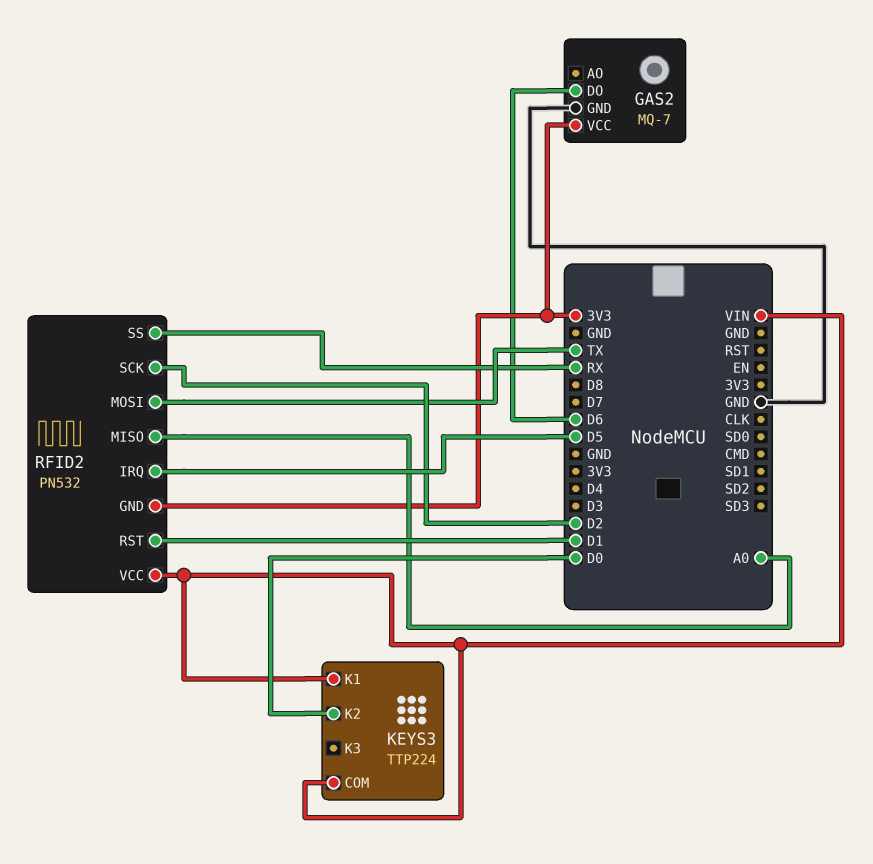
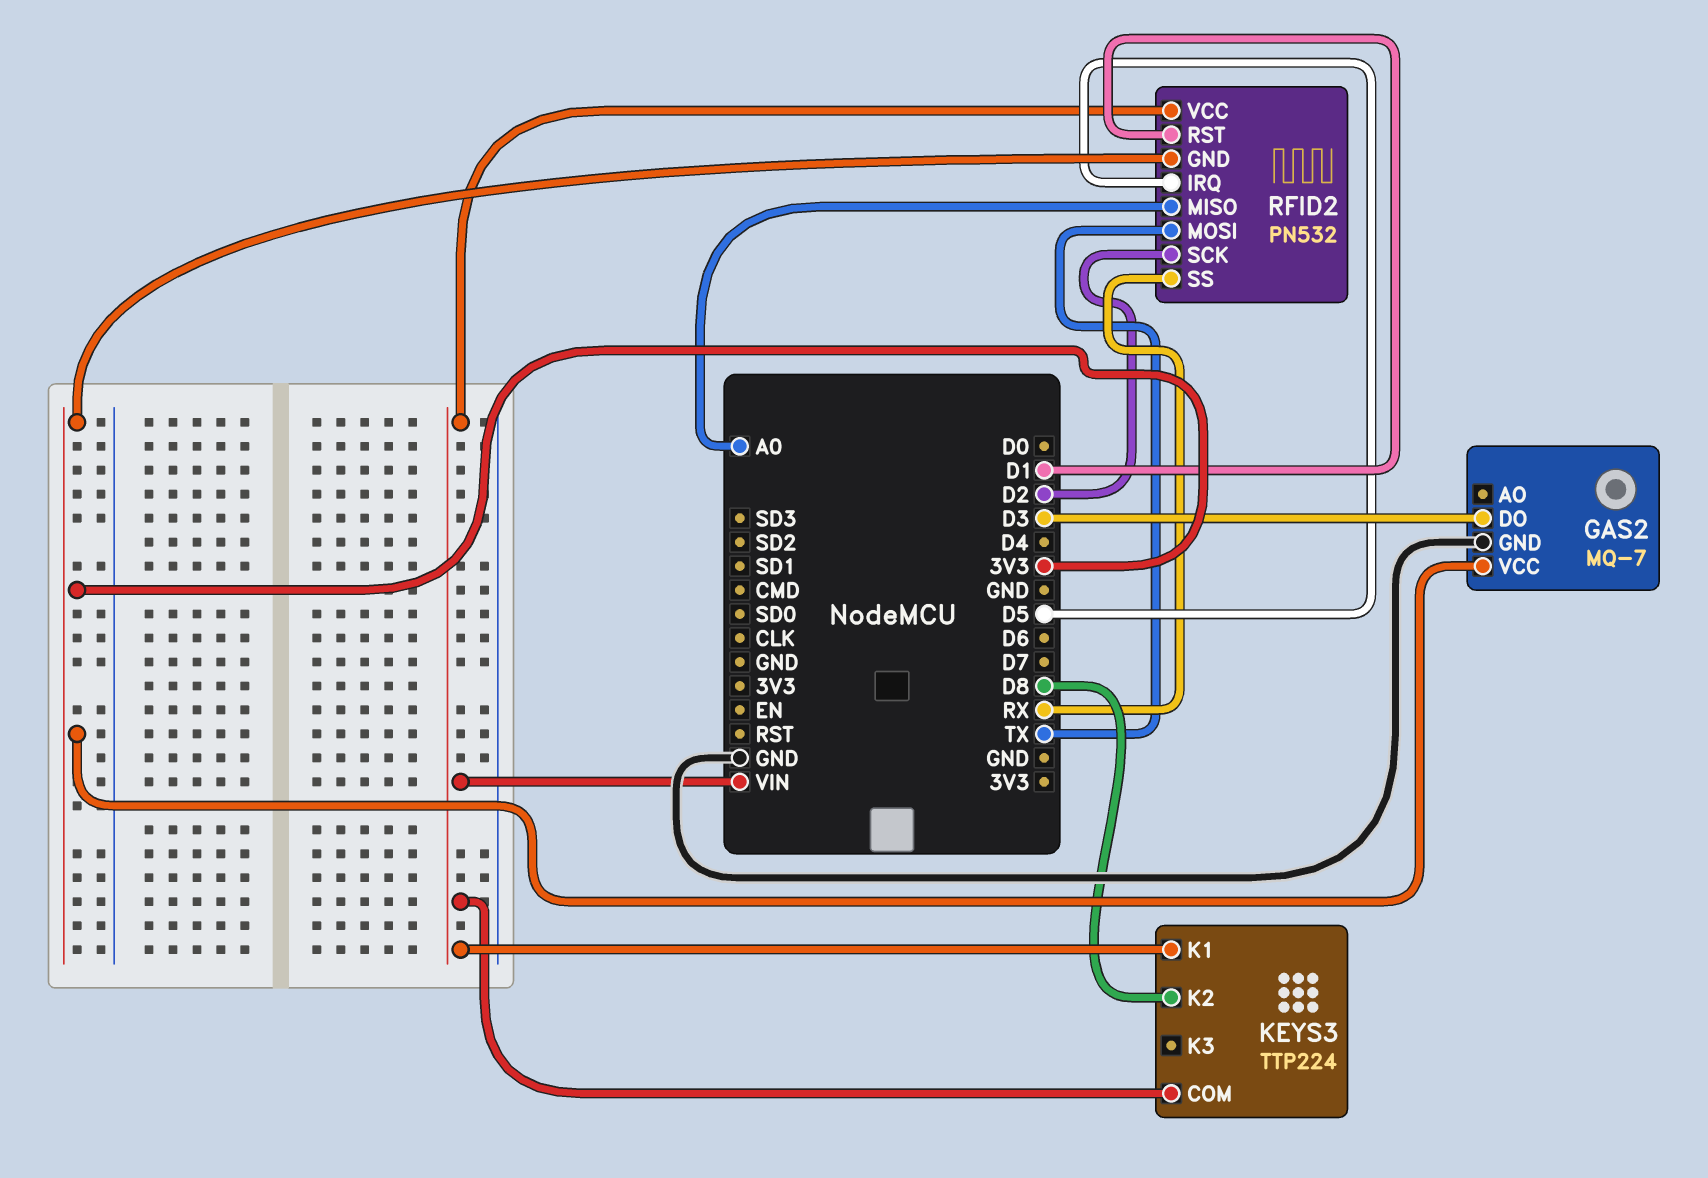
GAS2 pin DO: D6 -> D3
KEYS3 pin K2: D0 -> D8

